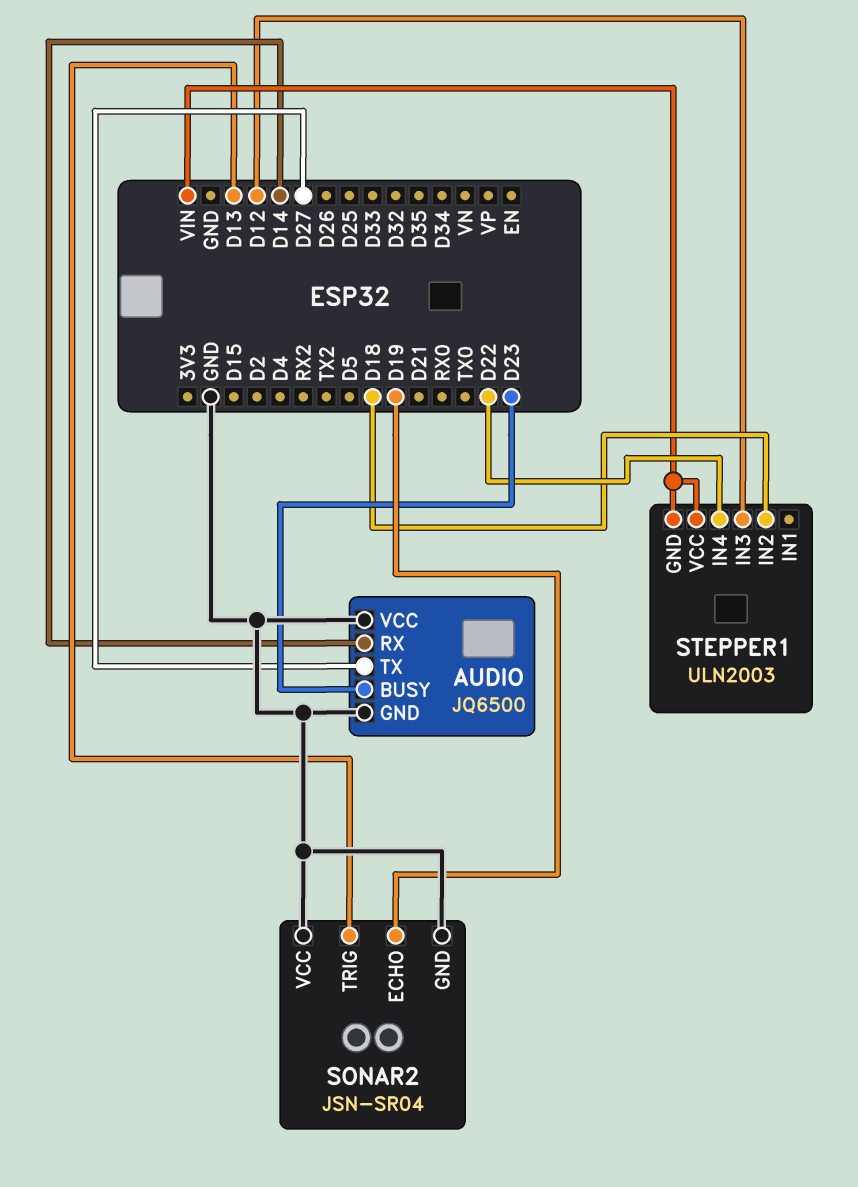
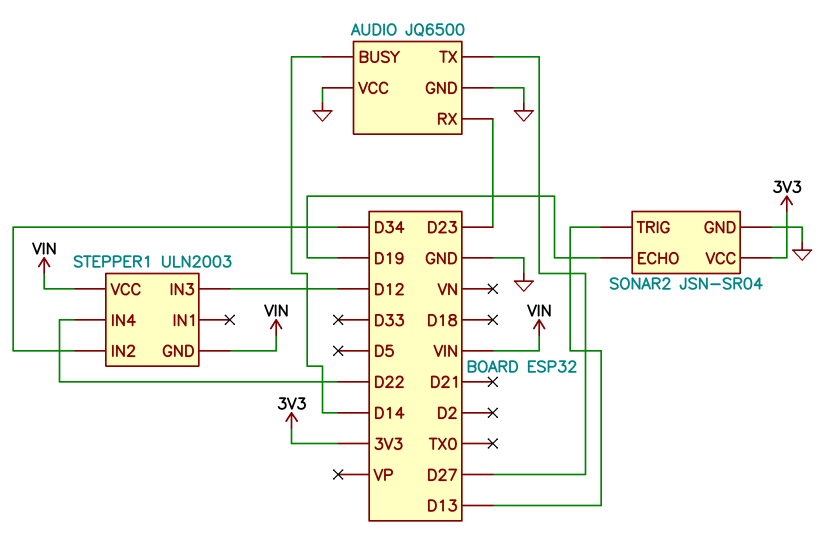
AUDIO pin BUSY: D23 -> D14
AUDIO pin RX: D14 -> D23
SONAR2 pin VCC: GND -> 3V3
STEPPER1 pin IN2: D18 -> D34

